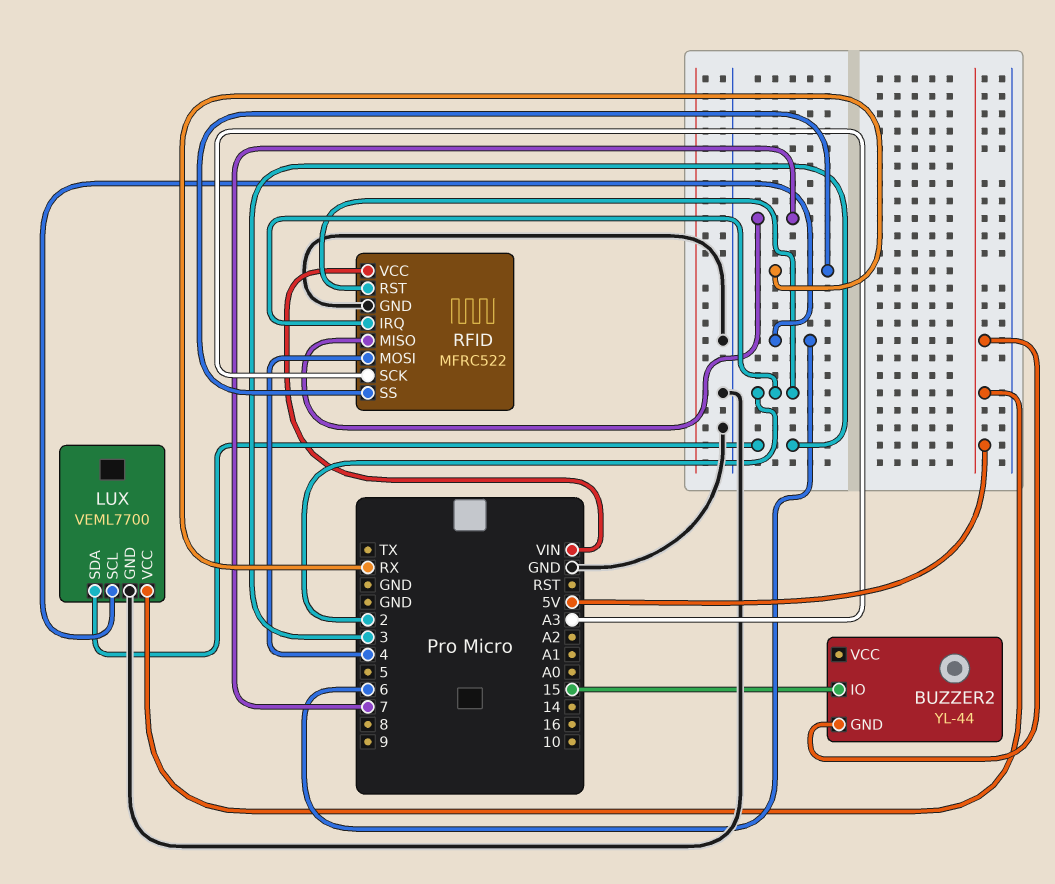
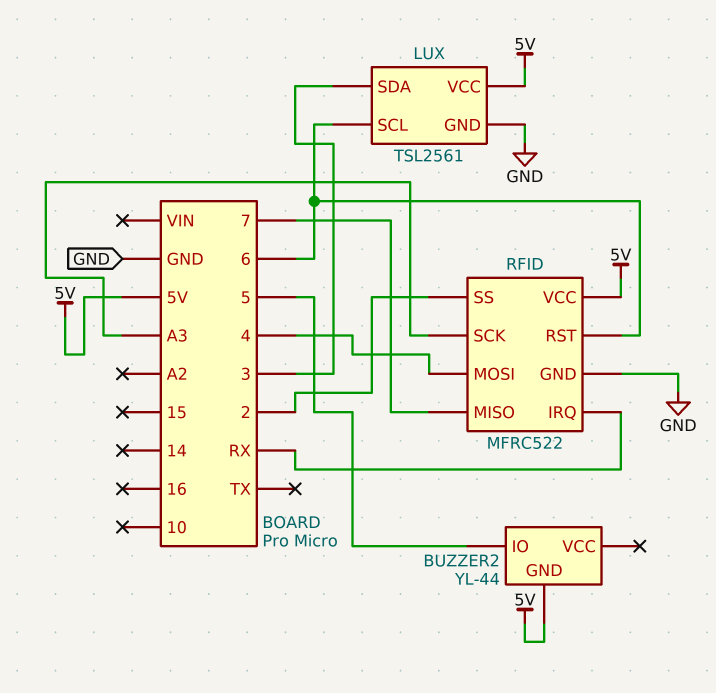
BUZZER2 pin IO: 15 -> 5
LUX: VEML7700 -> TSL2561
RFID pin IRQ: 2 -> RX
RFID pin RST: 2 -> 6
RFID pin SS: RX -> 2
RFID pin VCC: VIN -> 5V

